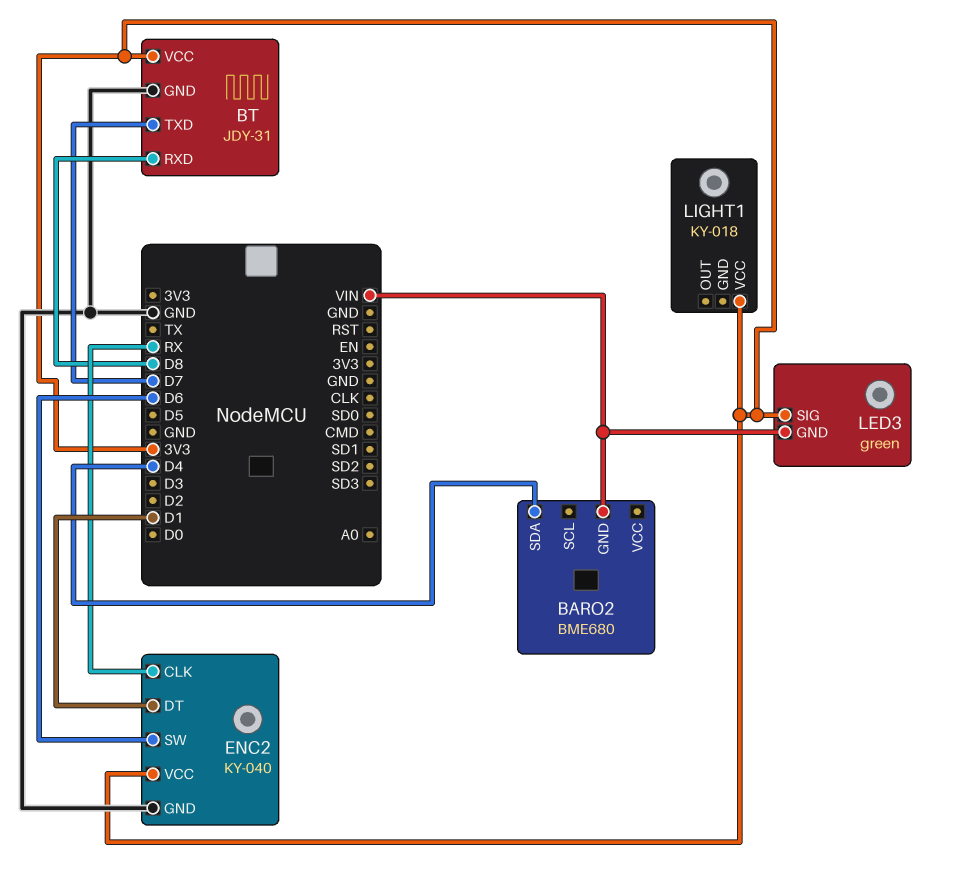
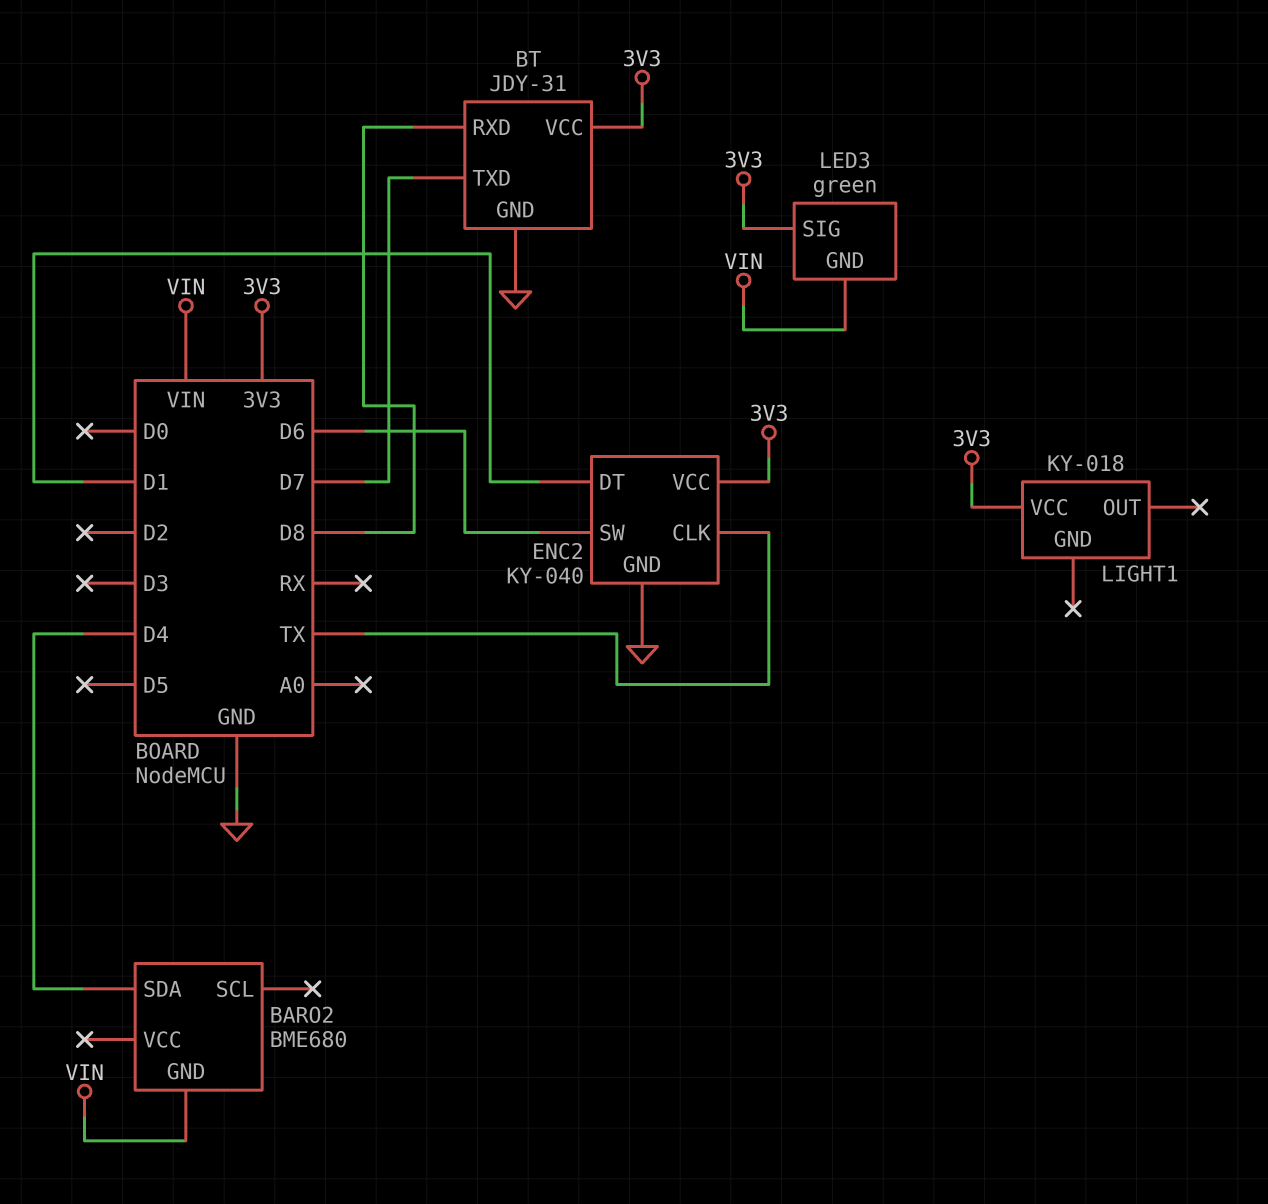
ENC2 pin CLK: RX -> TX

